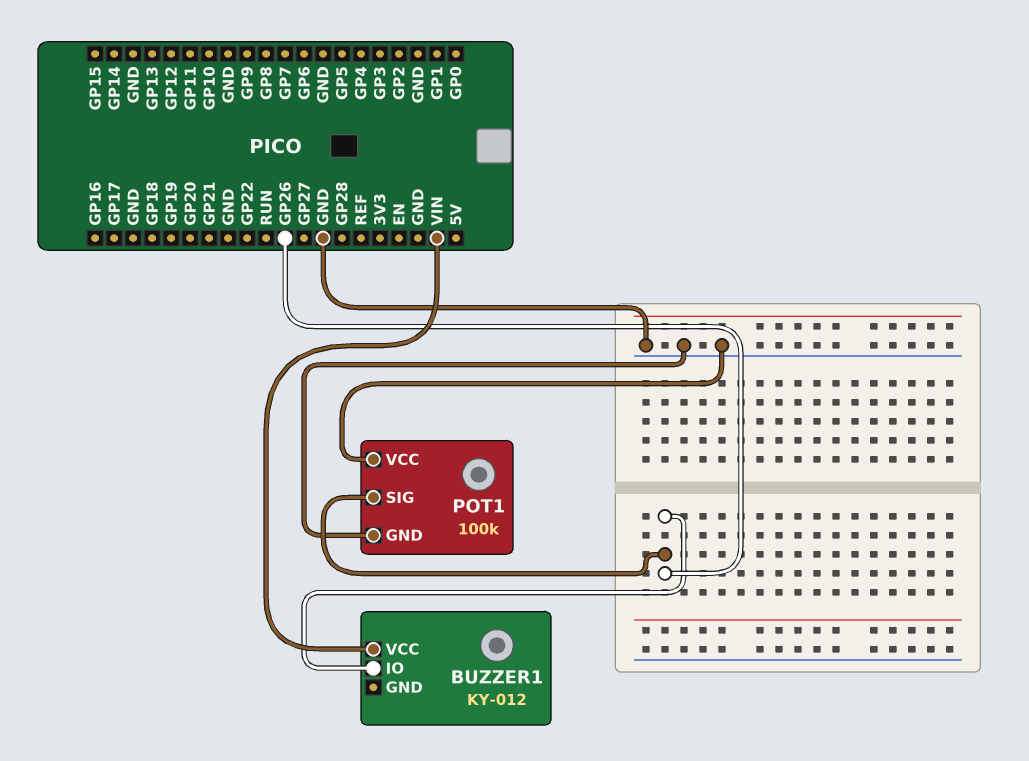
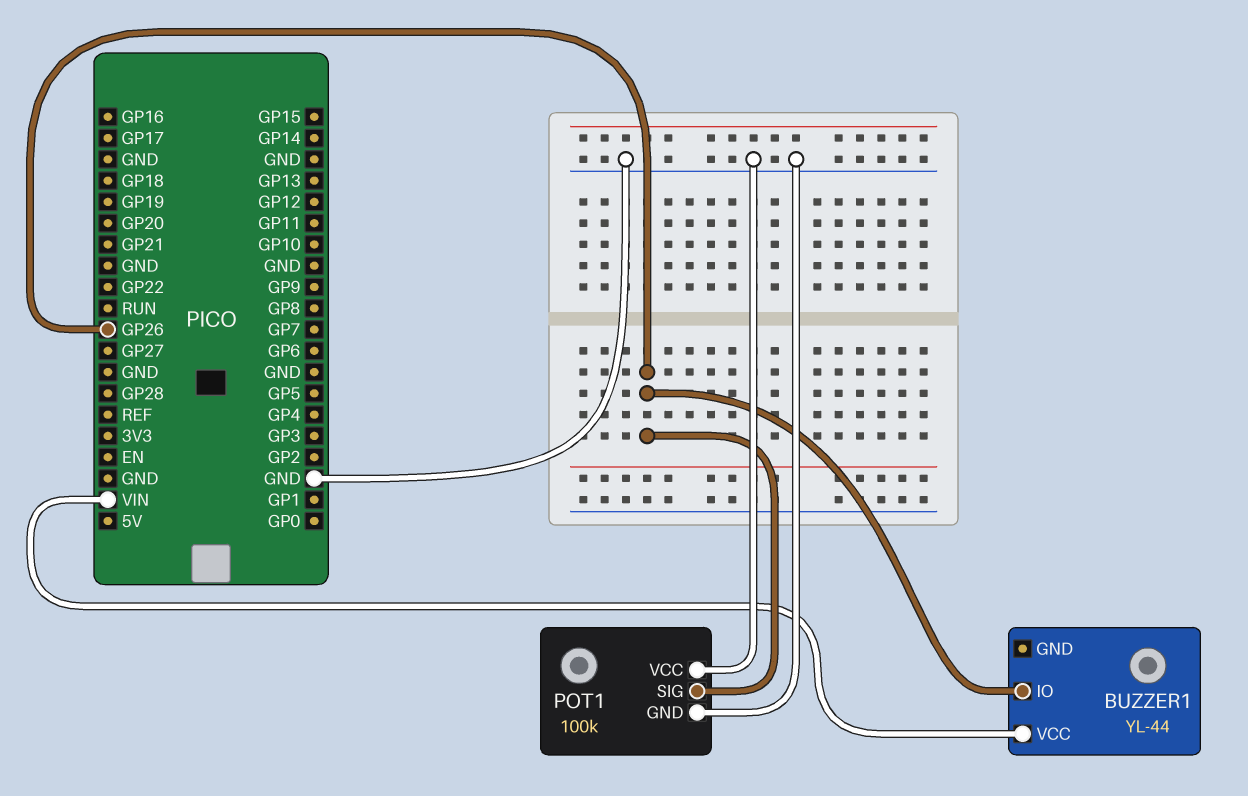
BUZZER1: KY-012 -> YL-44

